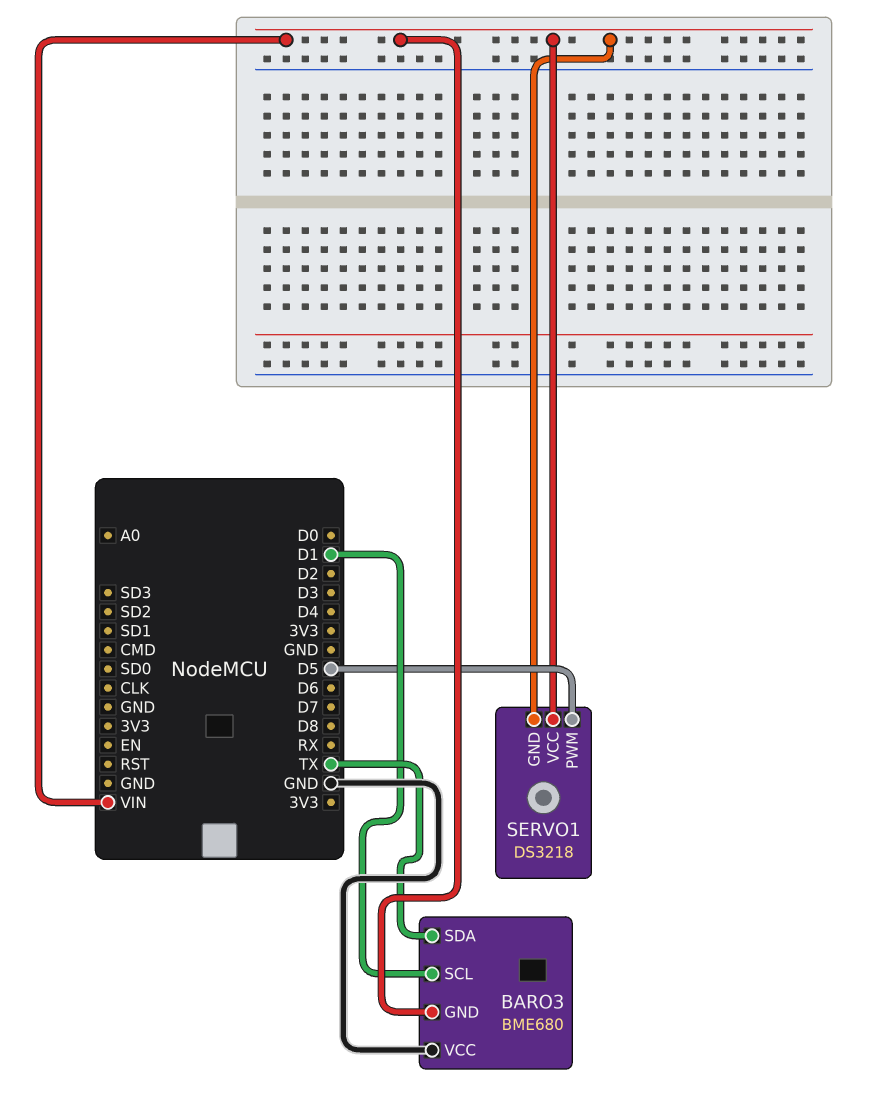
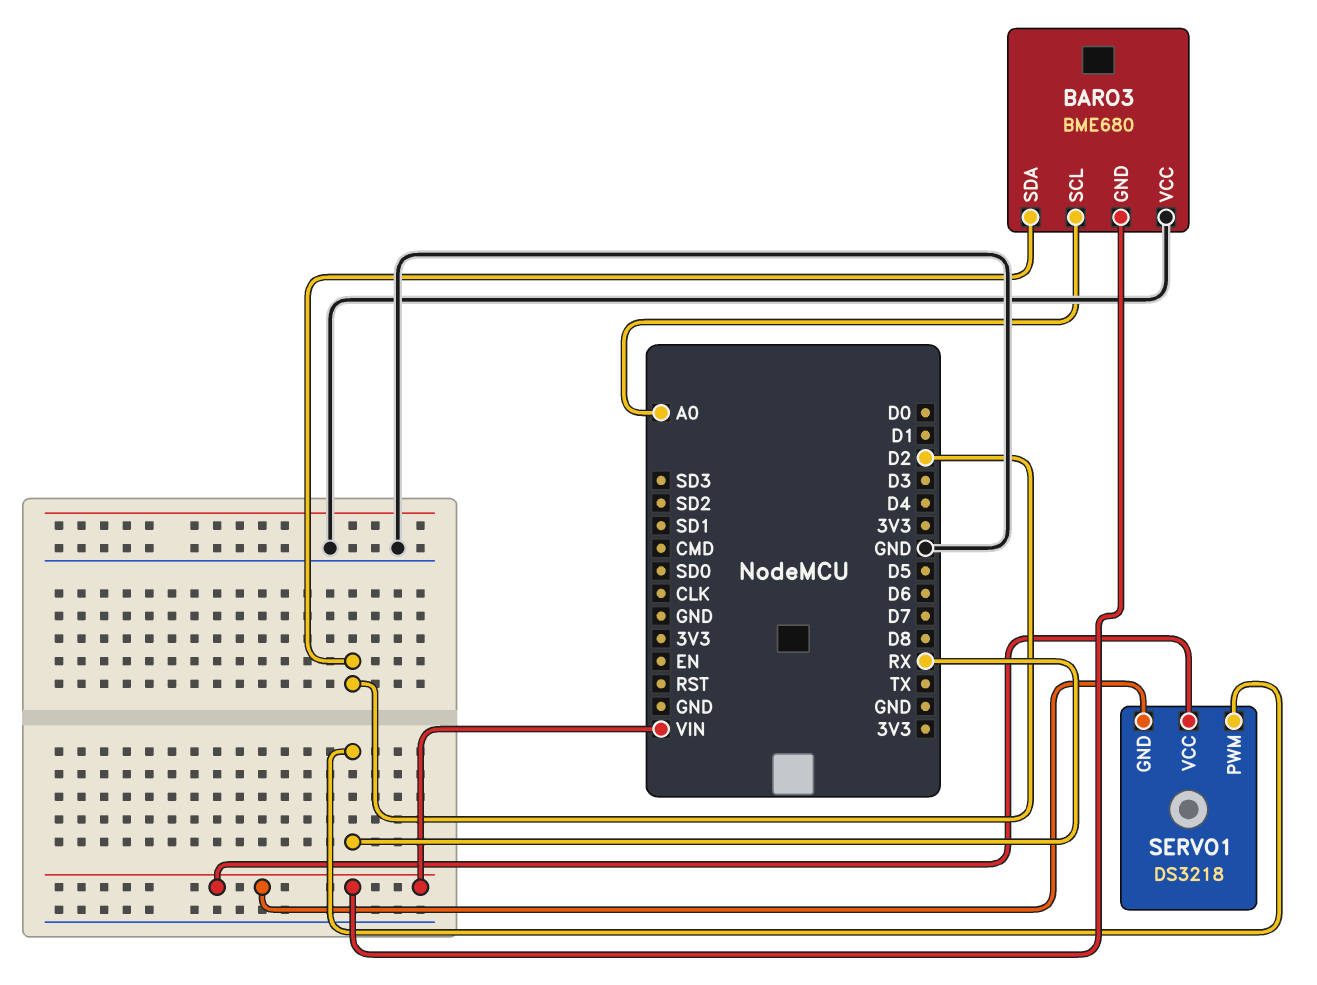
BARO3 pin SCL: D1 -> A0
BARO3 pin SDA: TX -> D2
SERVO1 pin PWM: D5 -> RX

